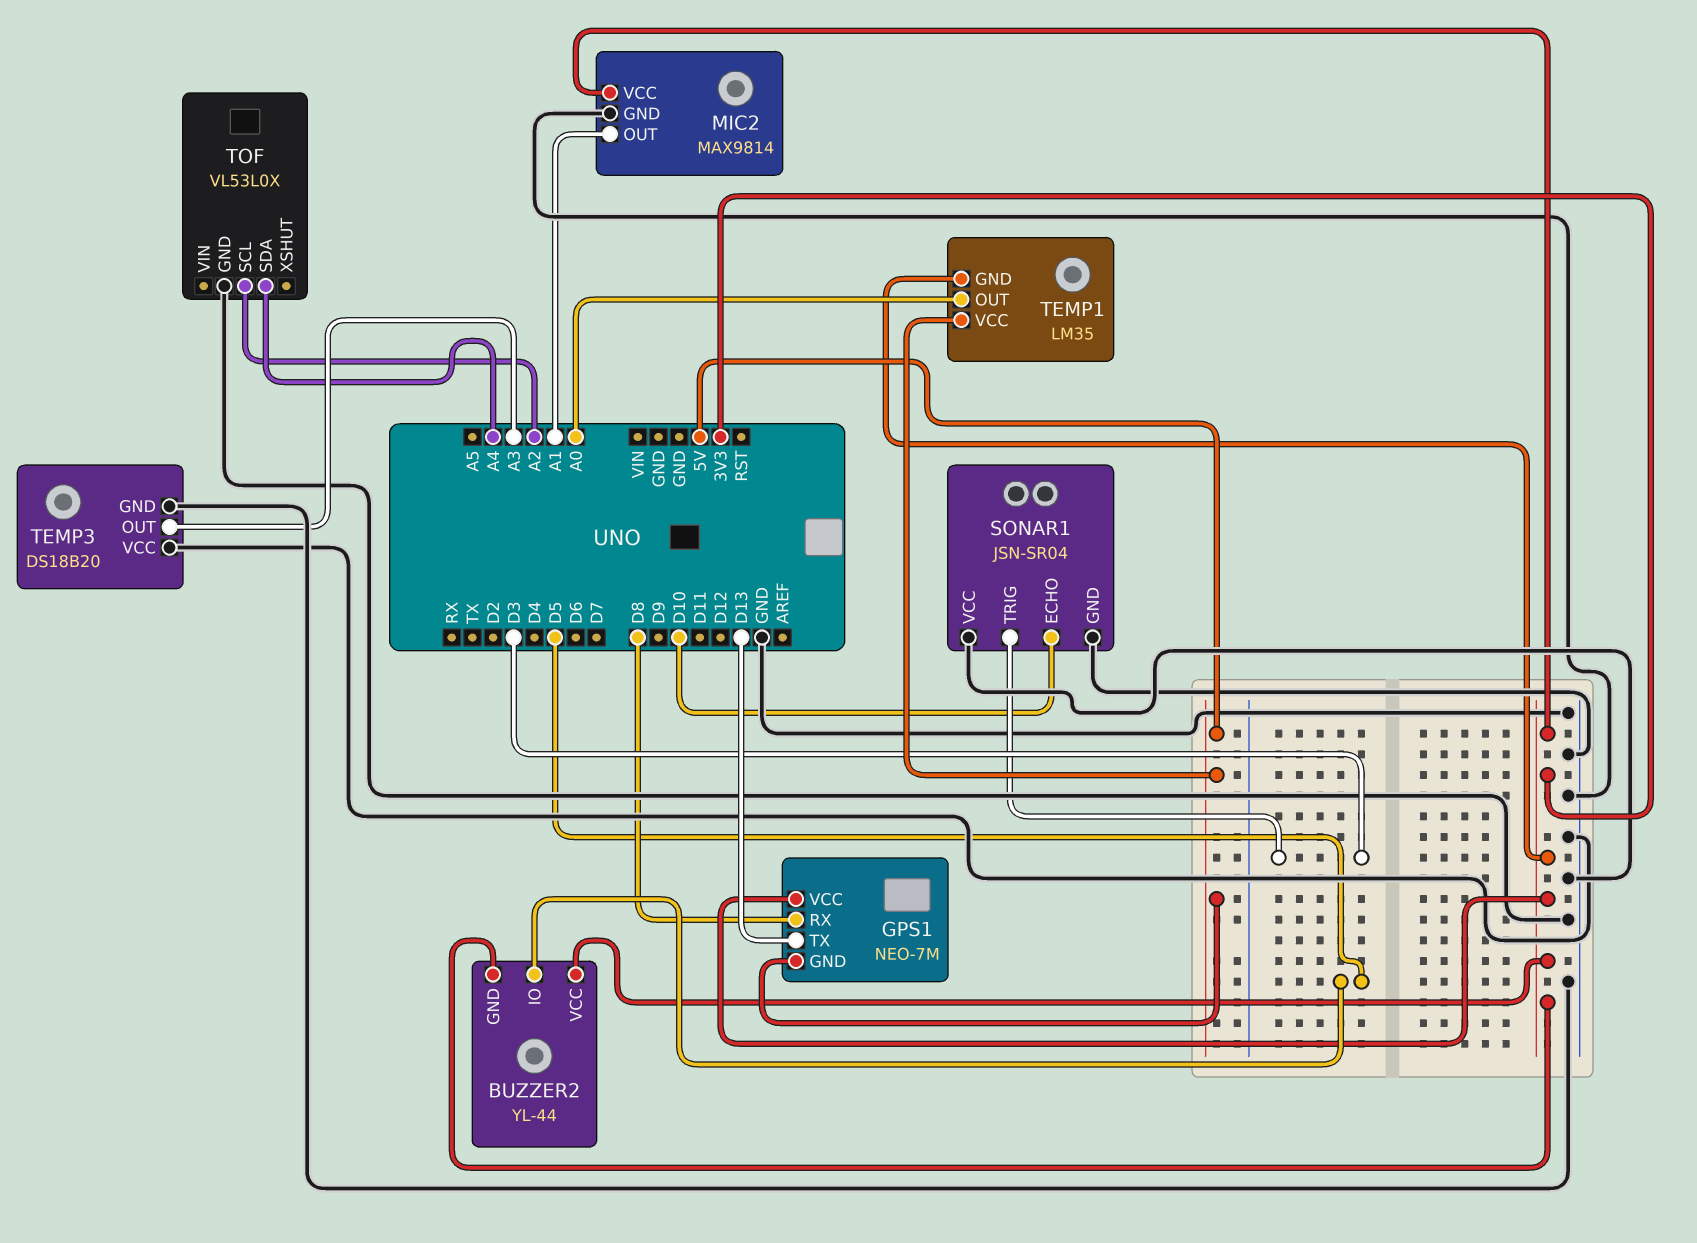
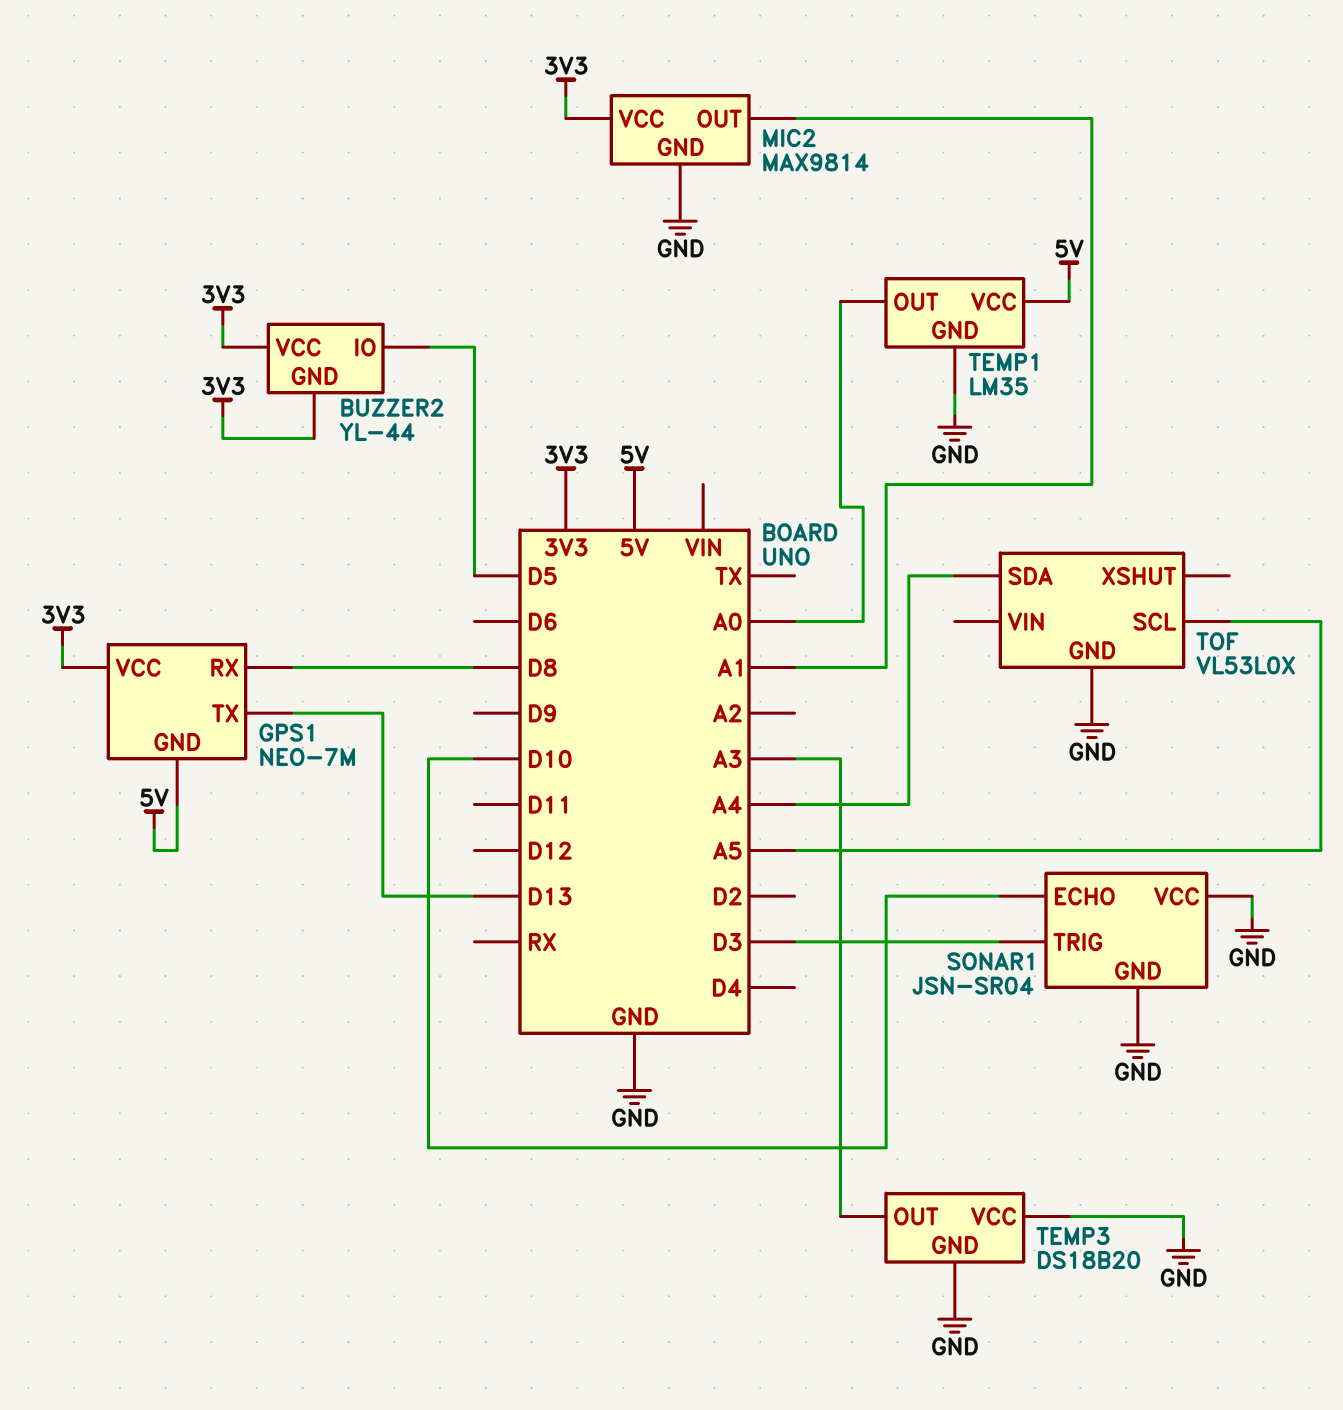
TEMP1 pin GND: 3V3 -> GND
TOF pin SCL: A2 -> A5

